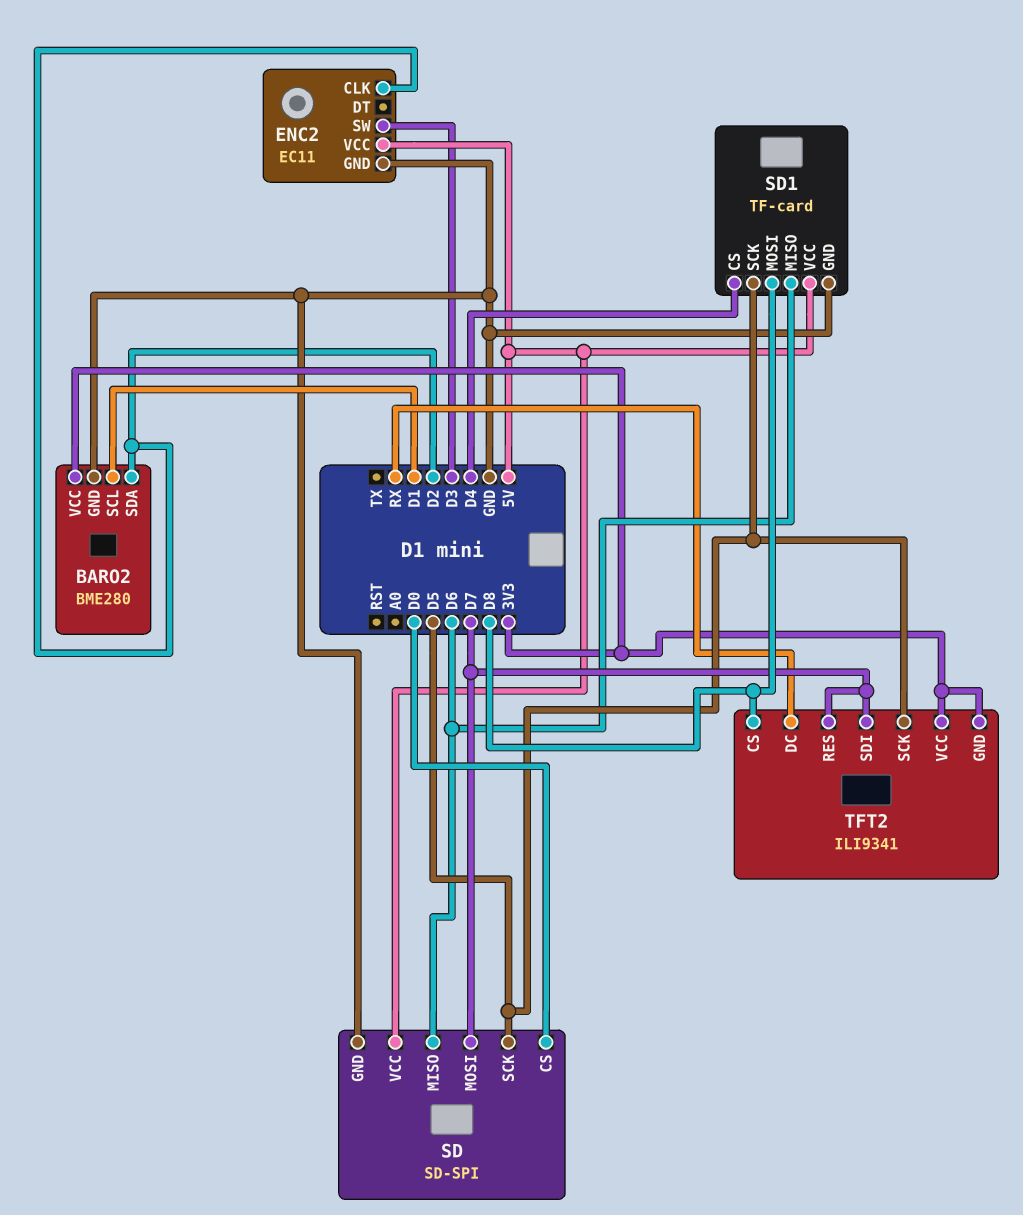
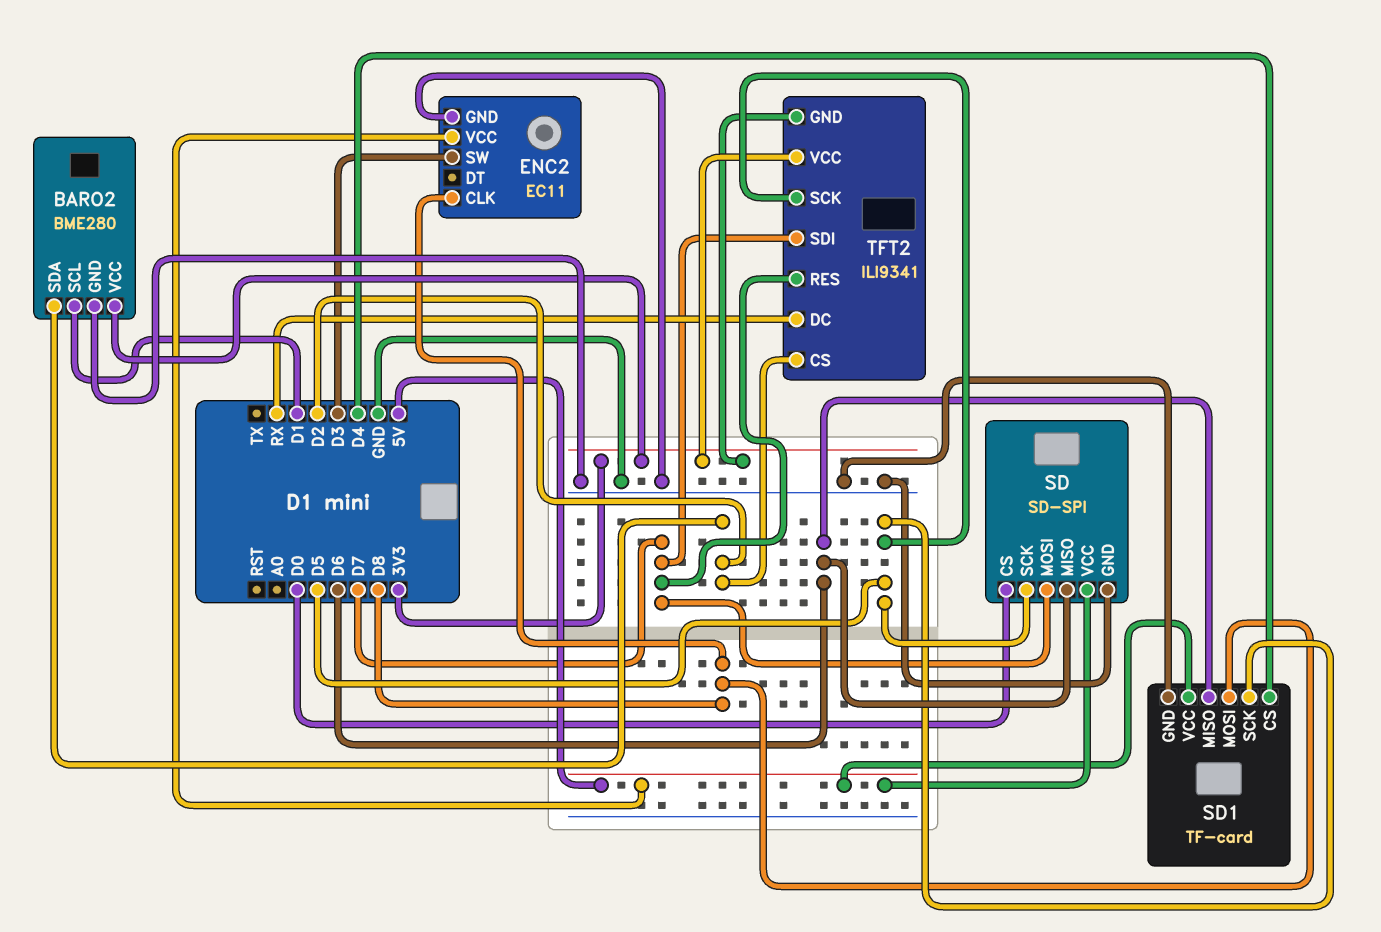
ENC2 pin CLK: D2 -> D8
TFT2 pin CS: D8 -> D2

